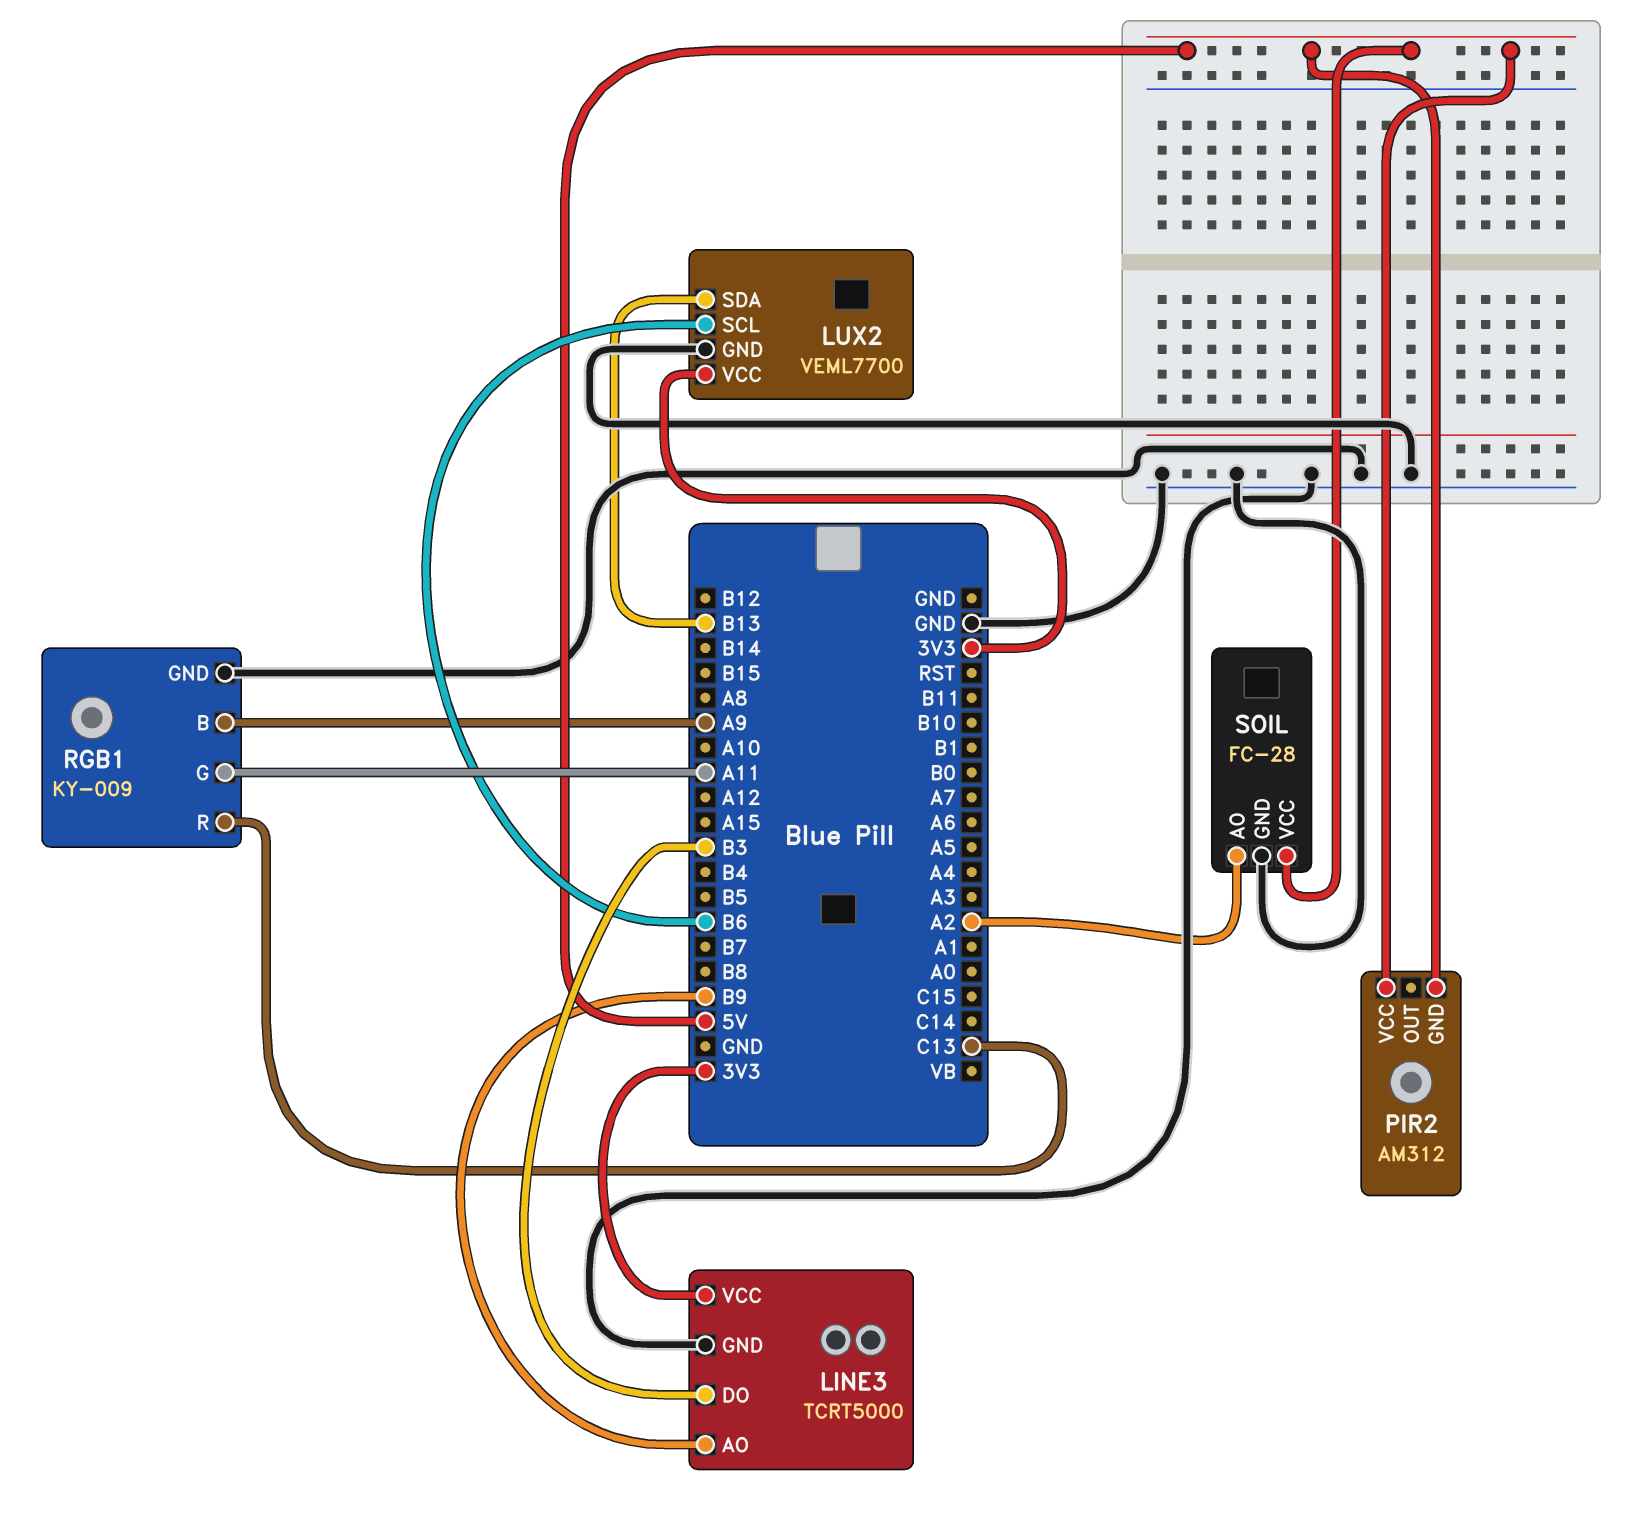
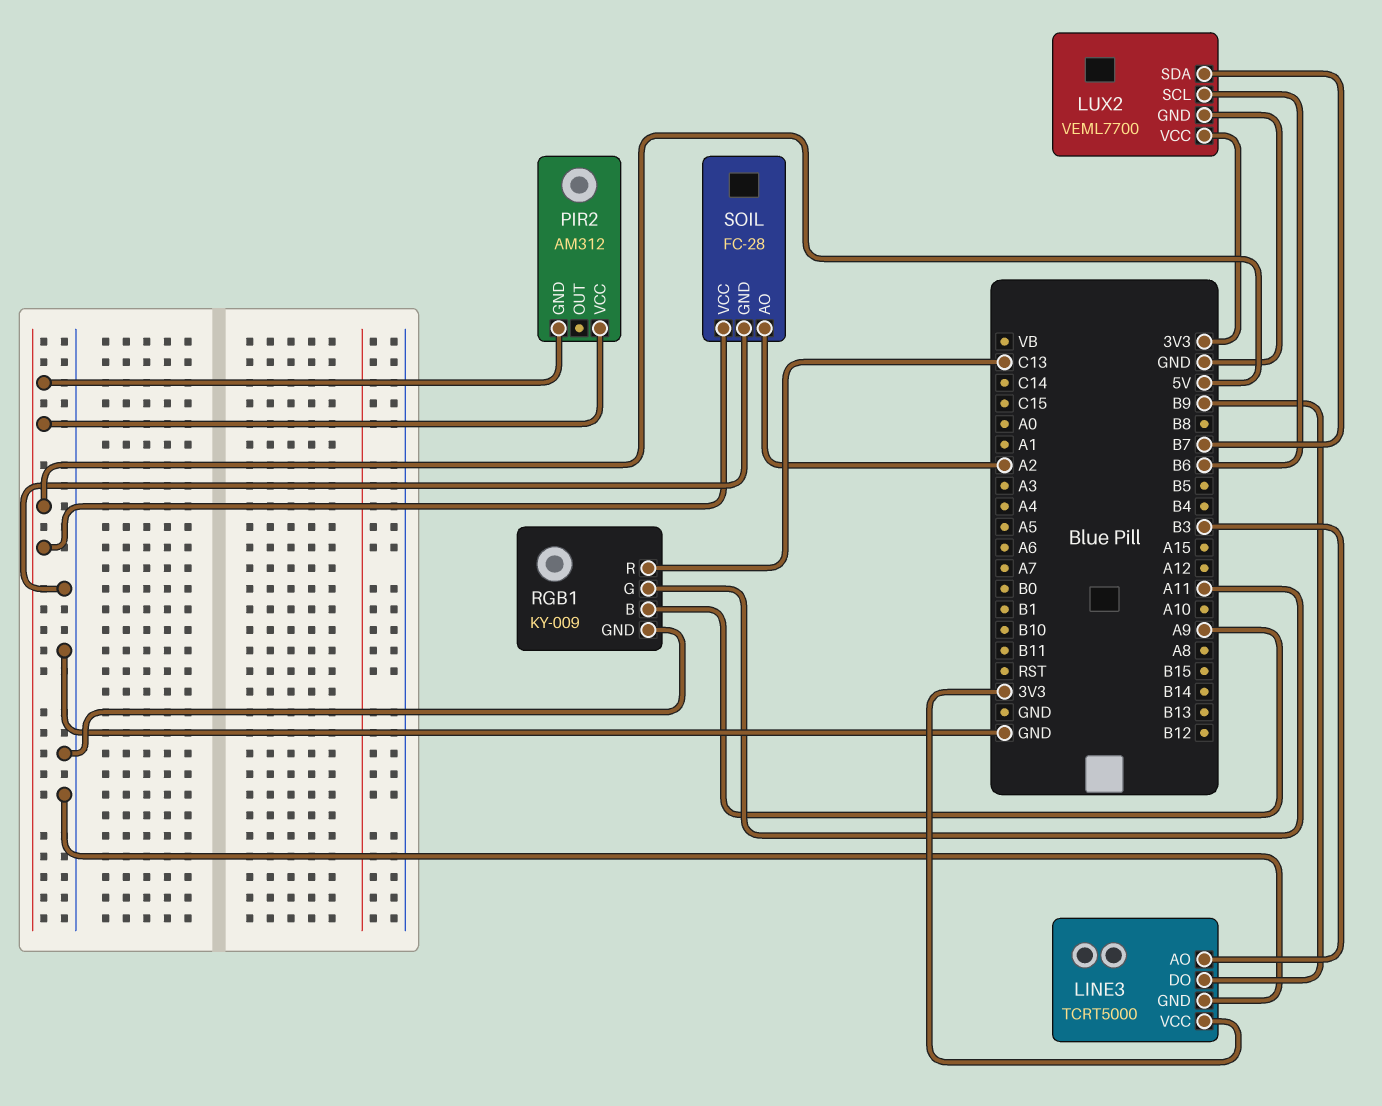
LINE3 pin AO: B9 -> B3
LINE3 pin DO: B3 -> B9
LUX2 pin SDA: B13 -> B7

